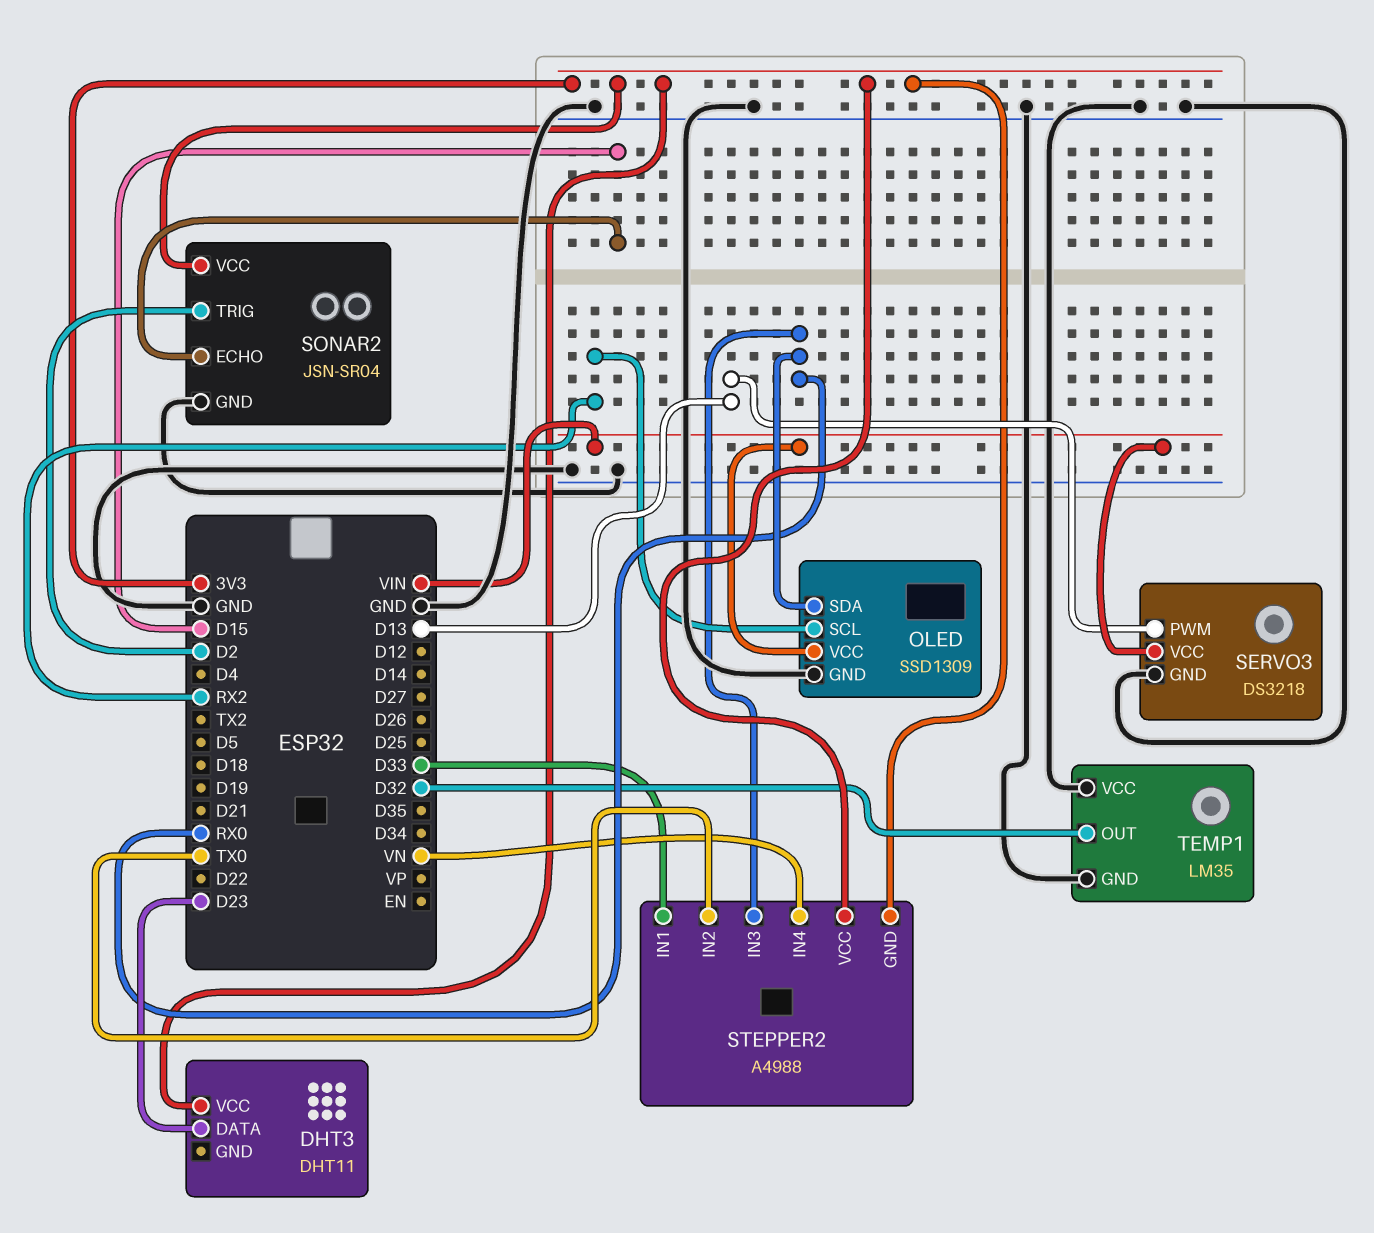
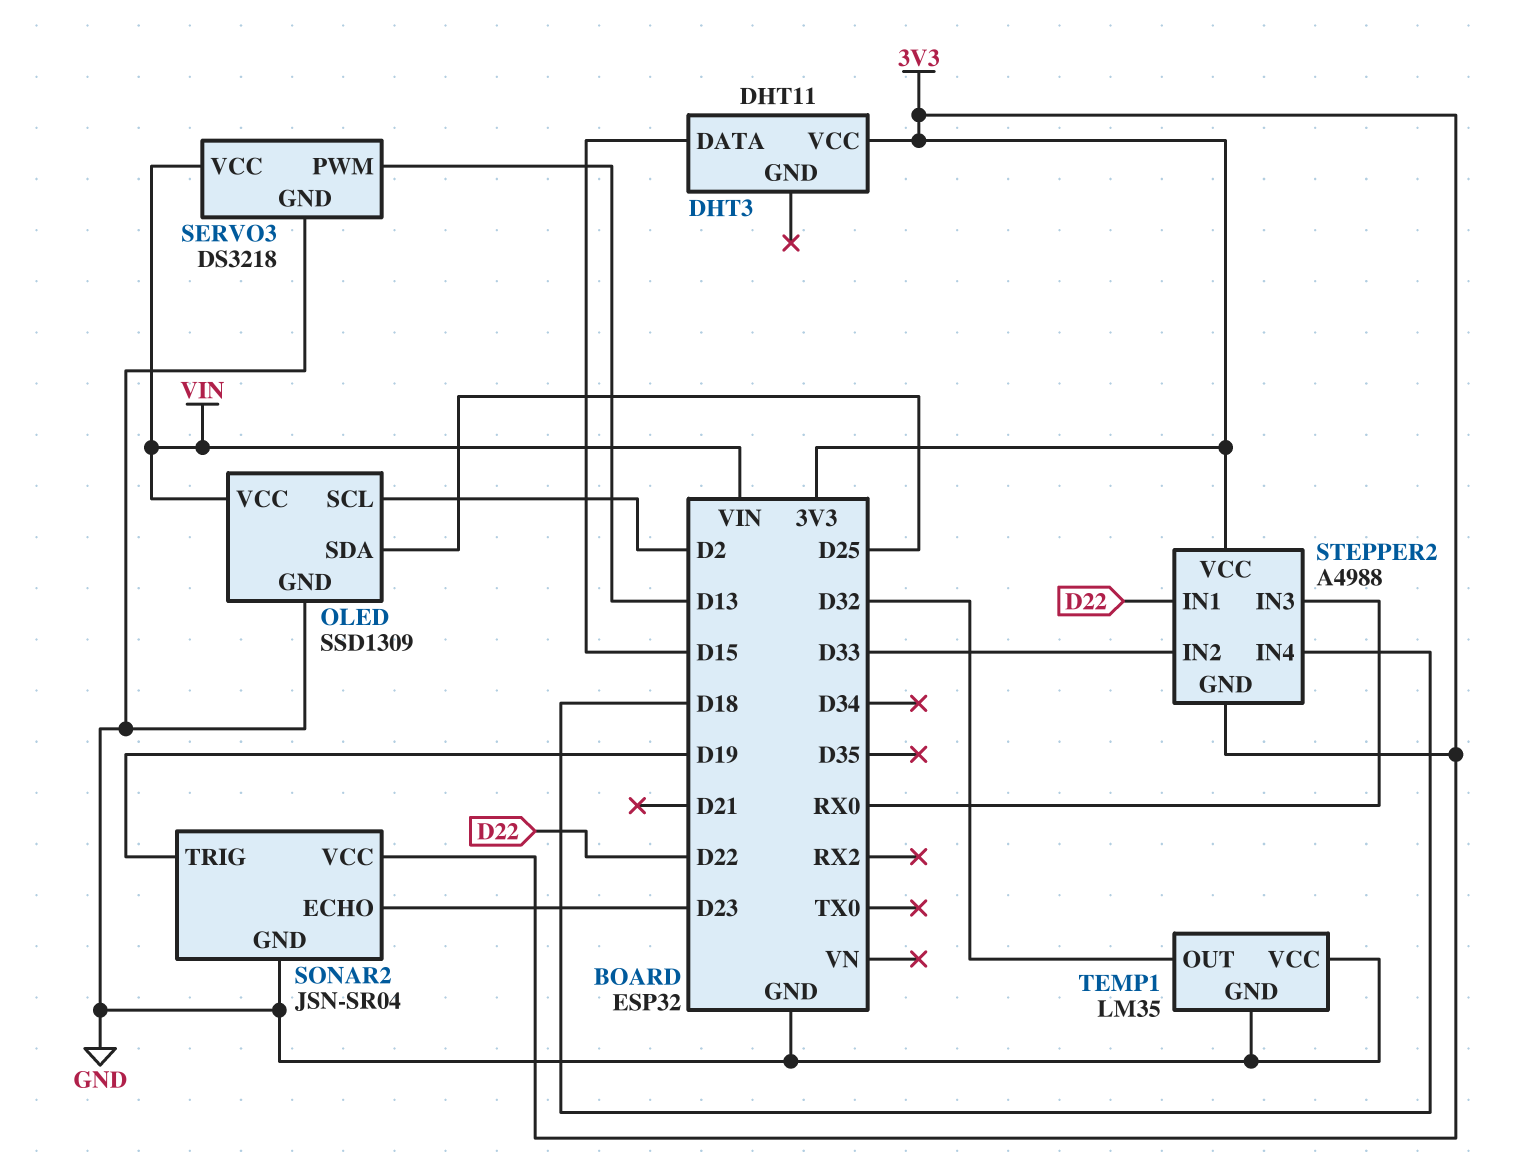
DHT3 pin DATA: D23 -> D15
OLED pin SCL: RX2 -> D2
OLED pin SDA: RX0 -> D25
SONAR2 pin ECHO: D15 -> D23
SONAR2 pin TRIG: D2 -> D19
STEPPER2 pin IN1: D33 -> D22
STEPPER2 pin IN2: TX0 -> D33
STEPPER2 pin IN4: VN -> D18

